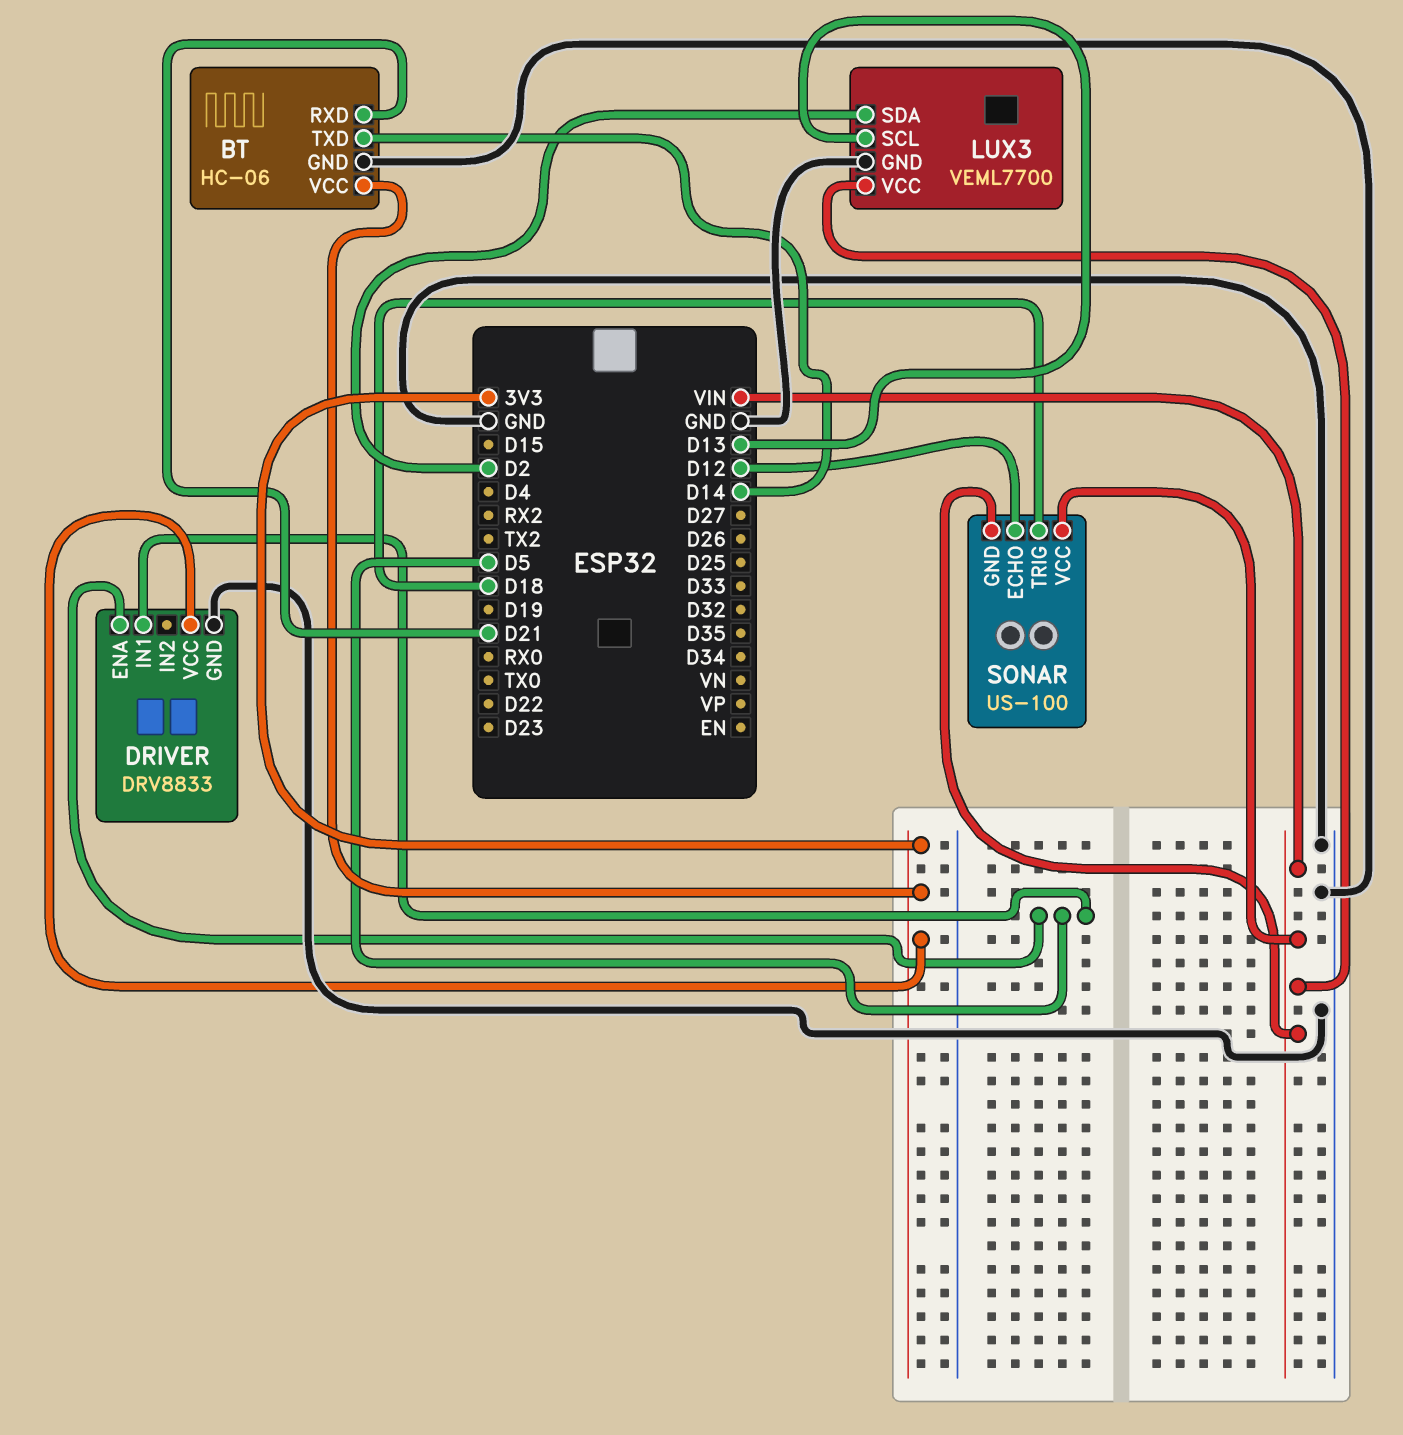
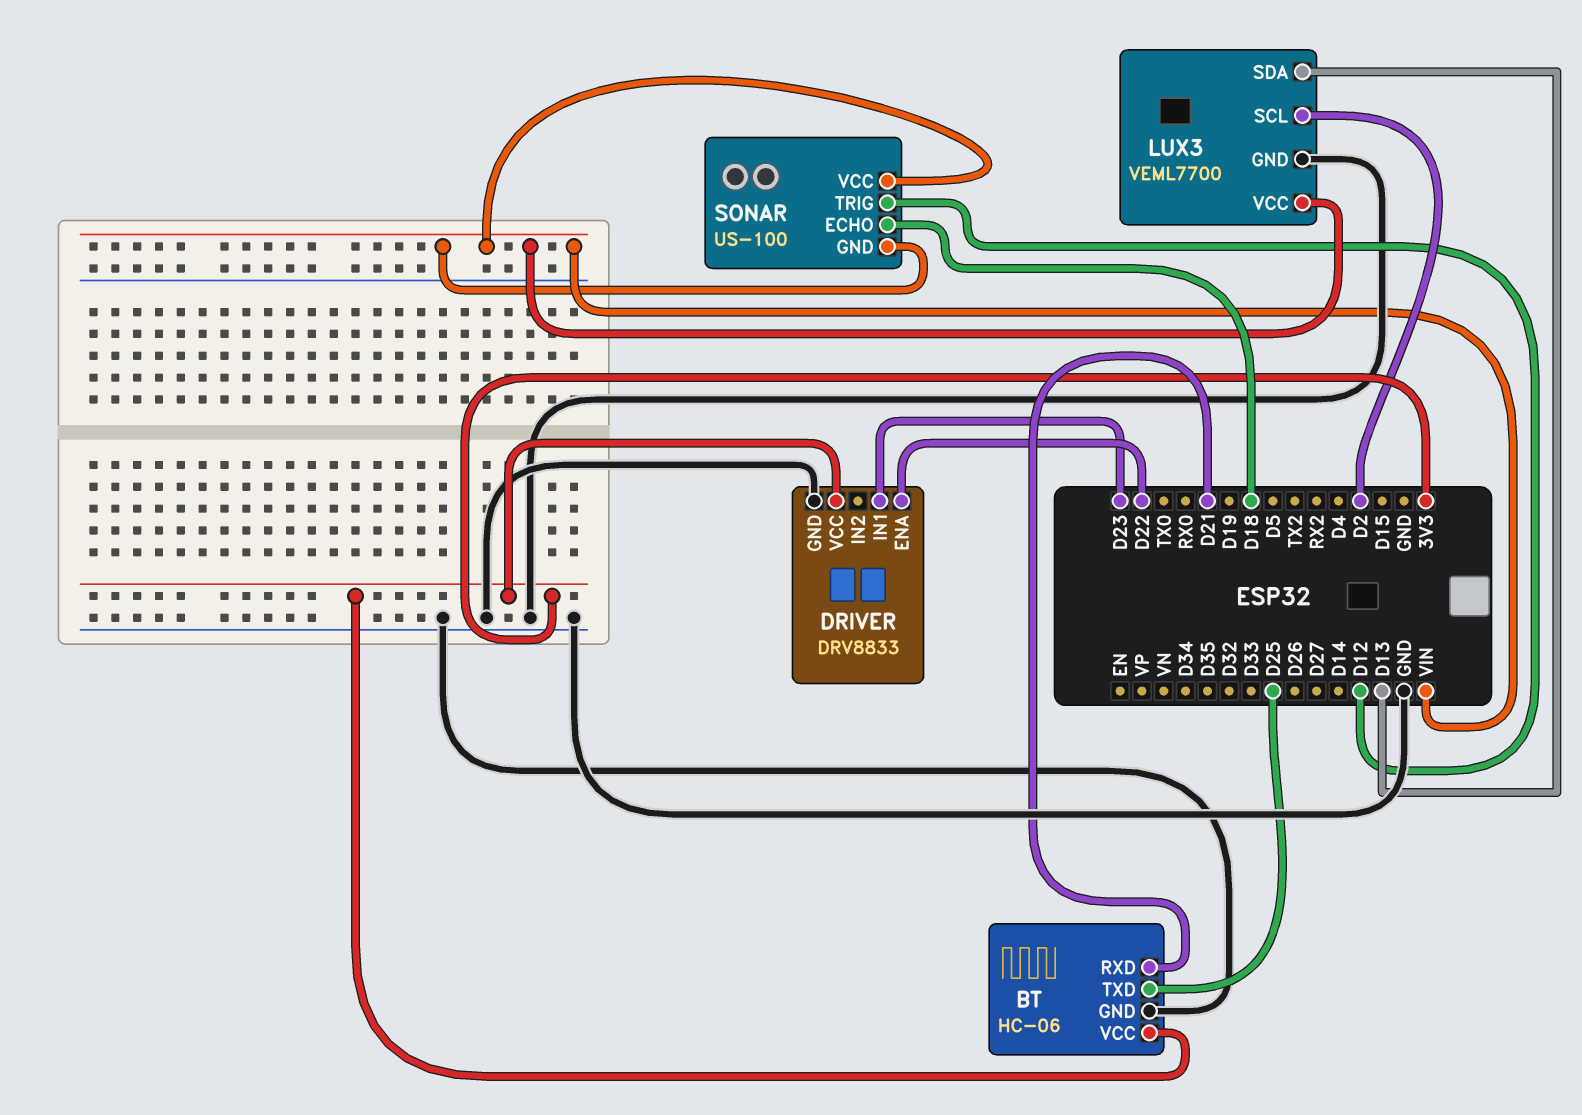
BT pin TXD: D14 -> D25
DRIVER pin ENA: D5 -> D22
DRIVER pin IN1: D5 -> D23
LUX3 pin SCL: D13 -> D2
LUX3 pin SDA: D2 -> D13
SONAR pin ECHO: D12 -> D18
SONAR pin TRIG: D18 -> D12

